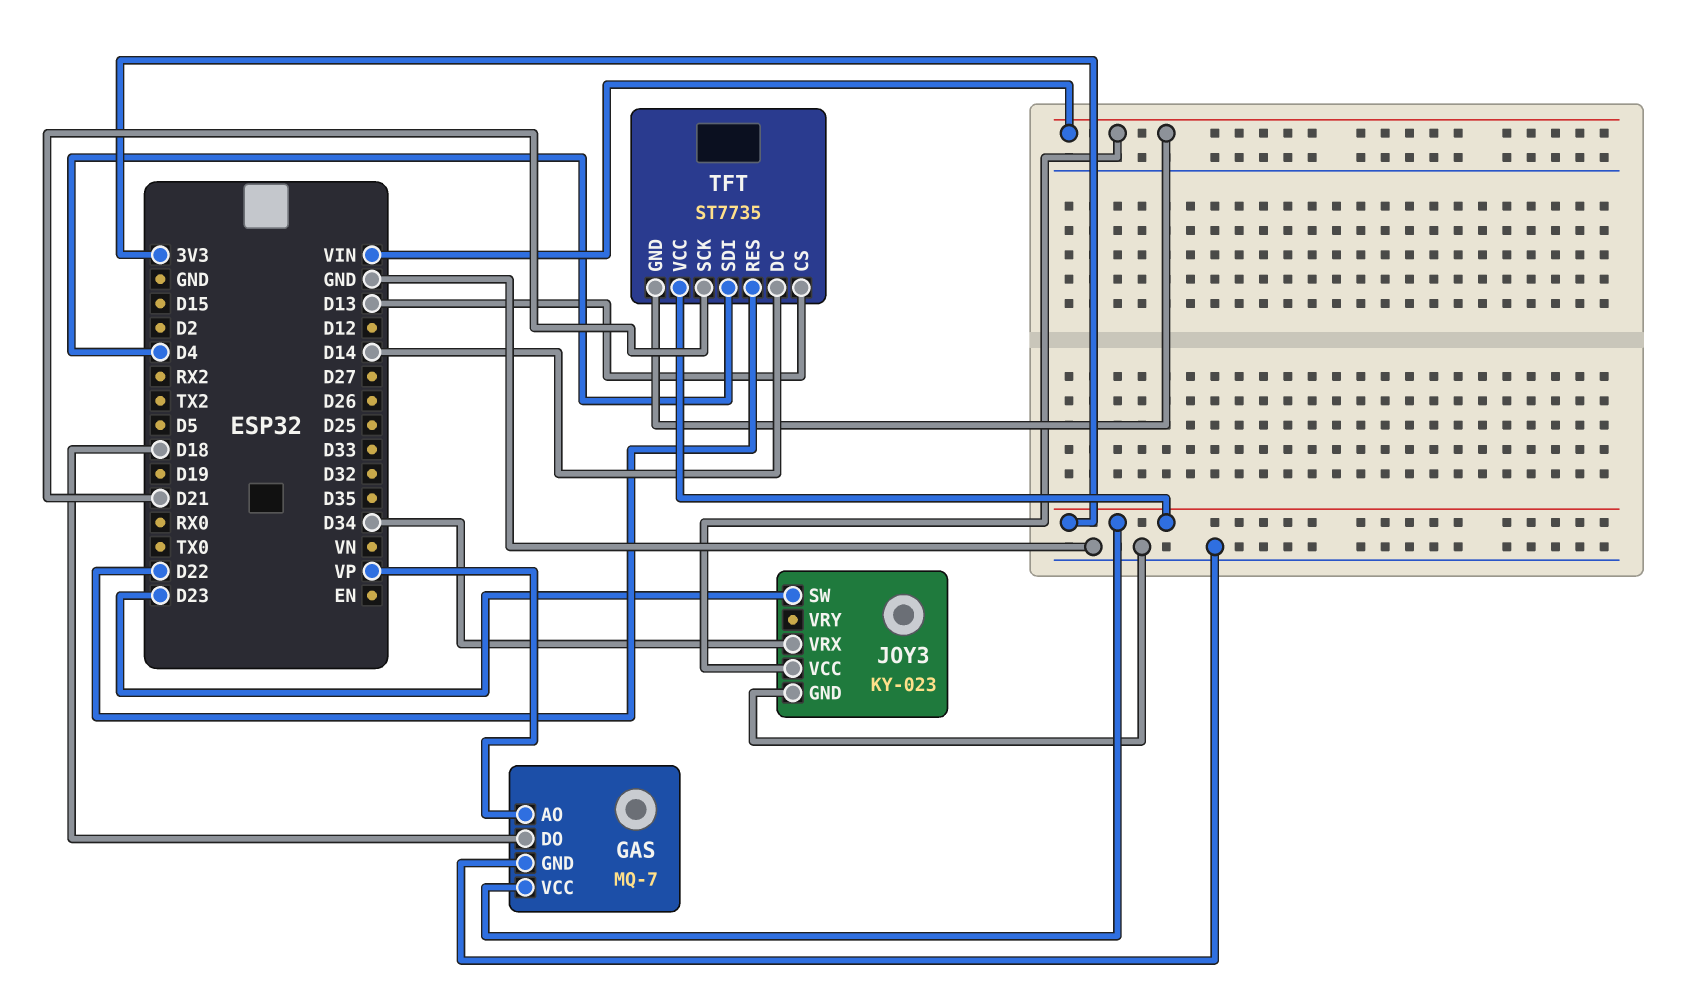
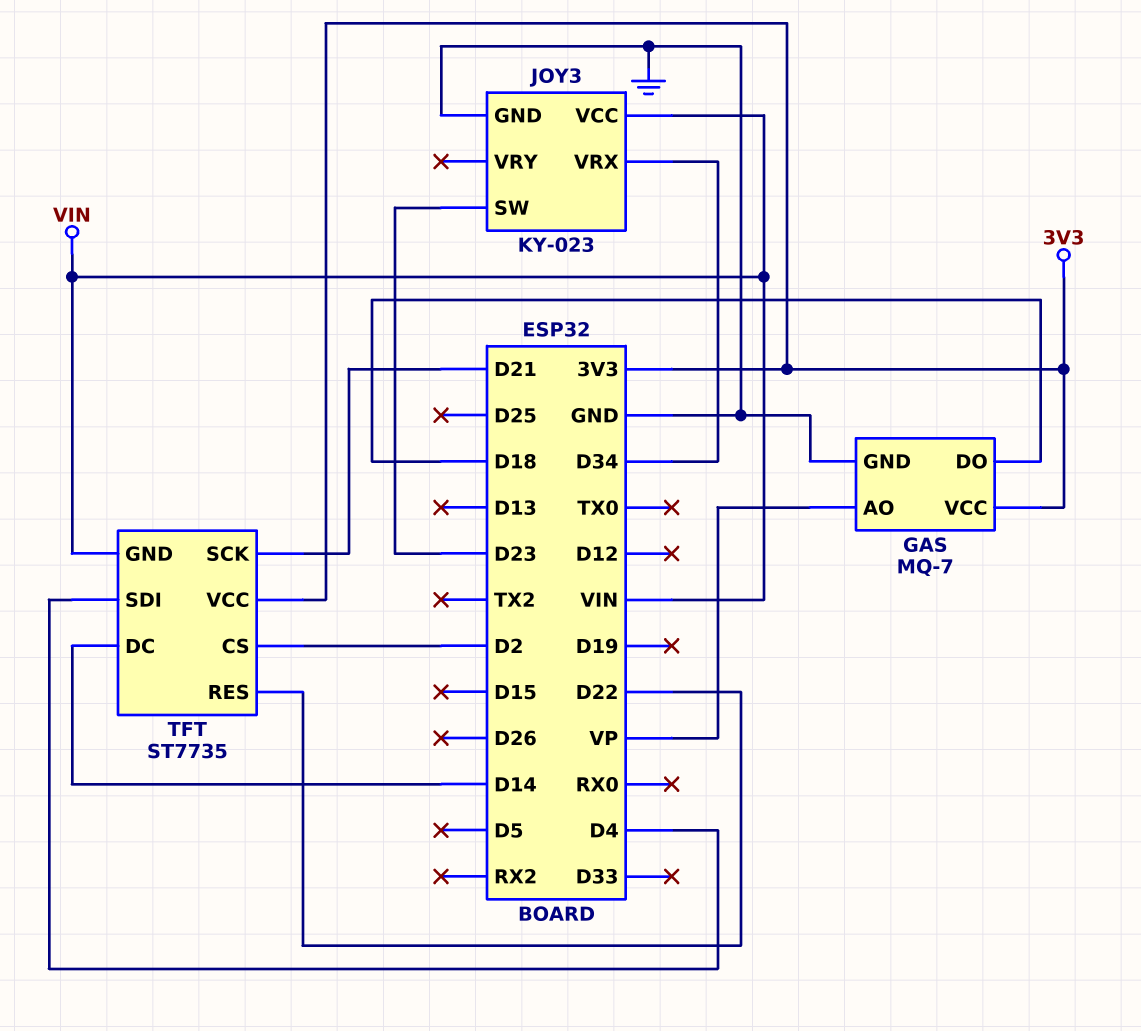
TFT pin CS: D13 -> D2

